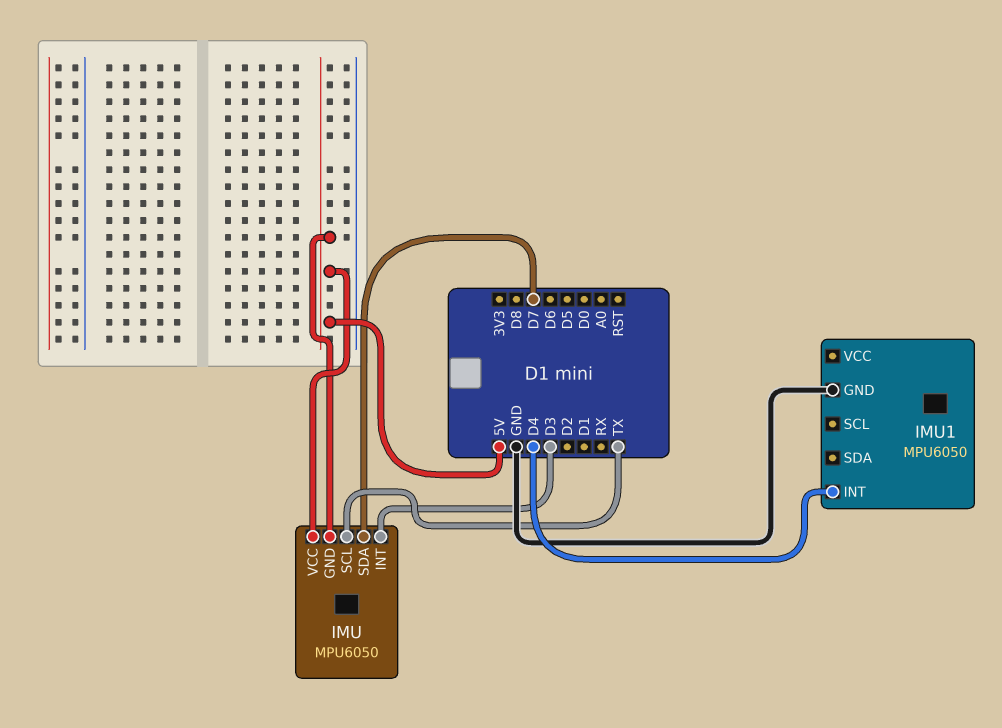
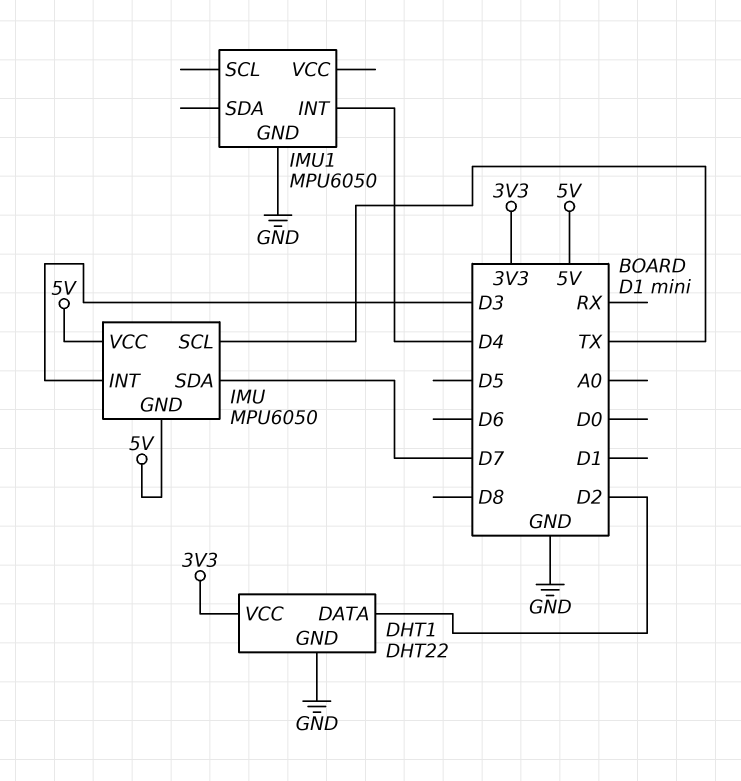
DHT1: none -> DHT22
DHT1 pin DATA: none -> D2
DHT1 pin GND: none -> GND
DHT1 pin VCC: none -> 3V3

